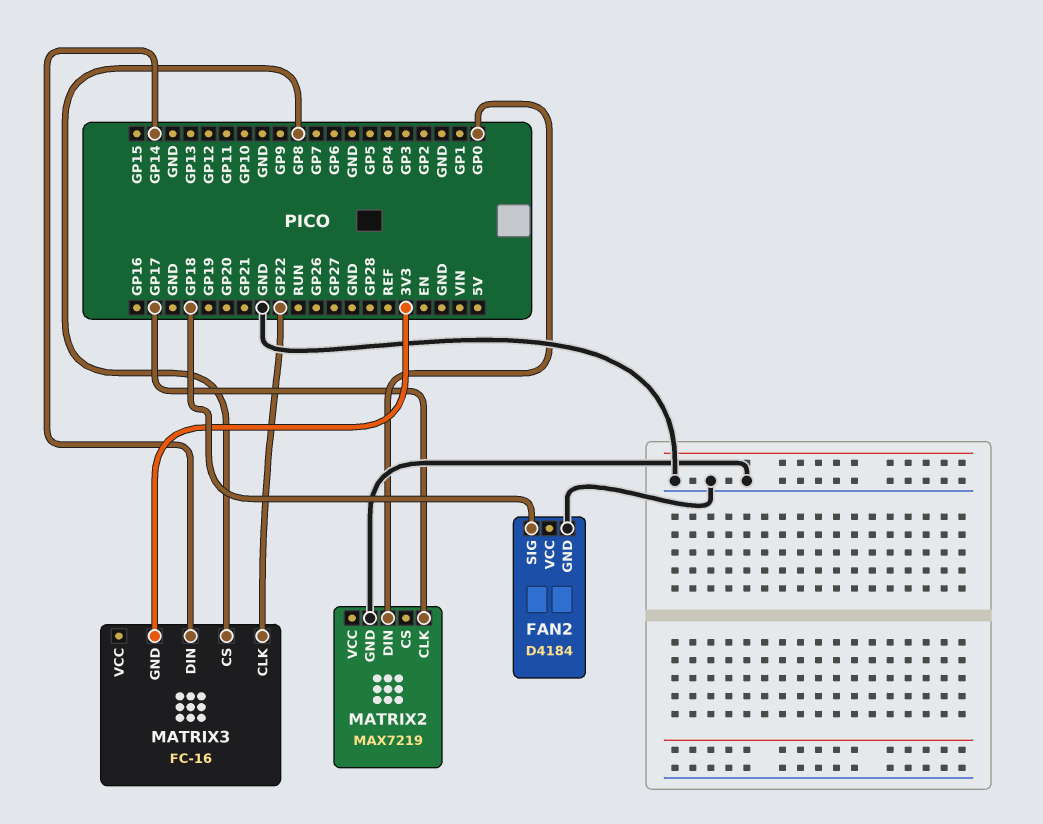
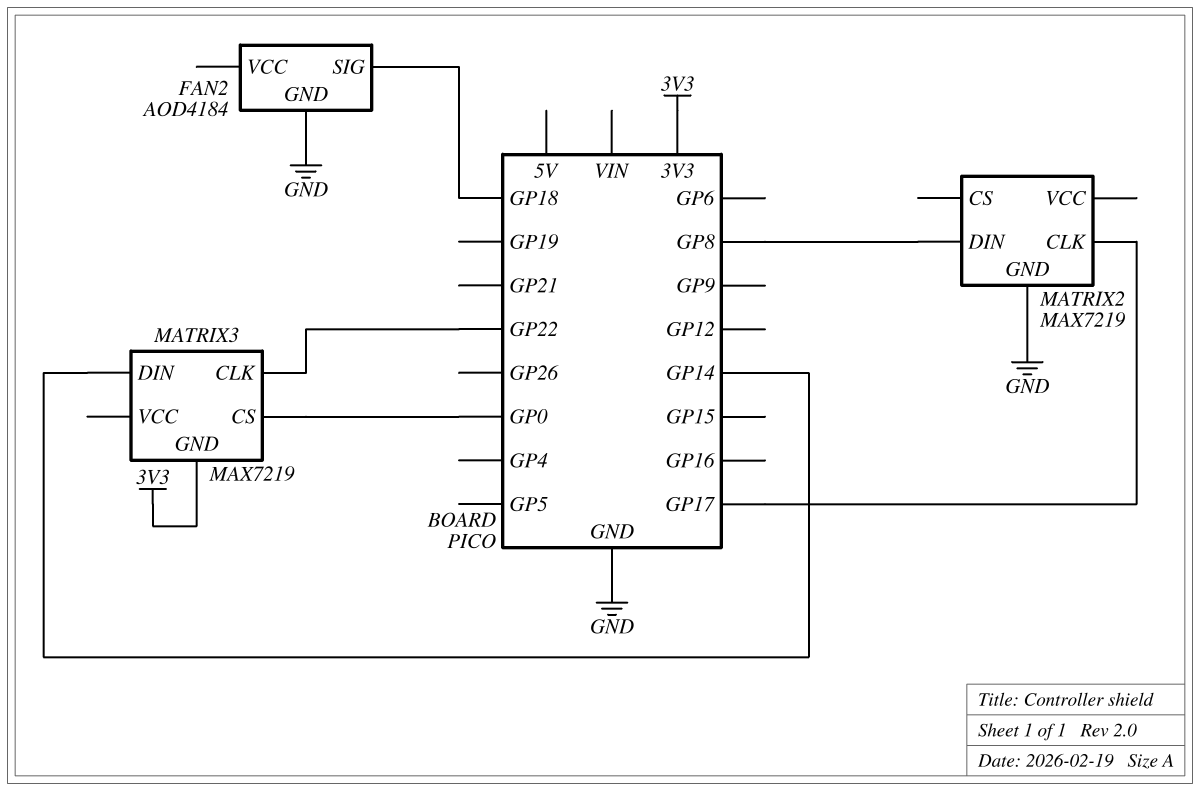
FAN2: D4184 -> AOD4184
MATRIX2 pin DIN: GP0 -> GP8
MATRIX3: FC-16 -> MAX7219
MATRIX3 pin CS: GP8 -> GP0

